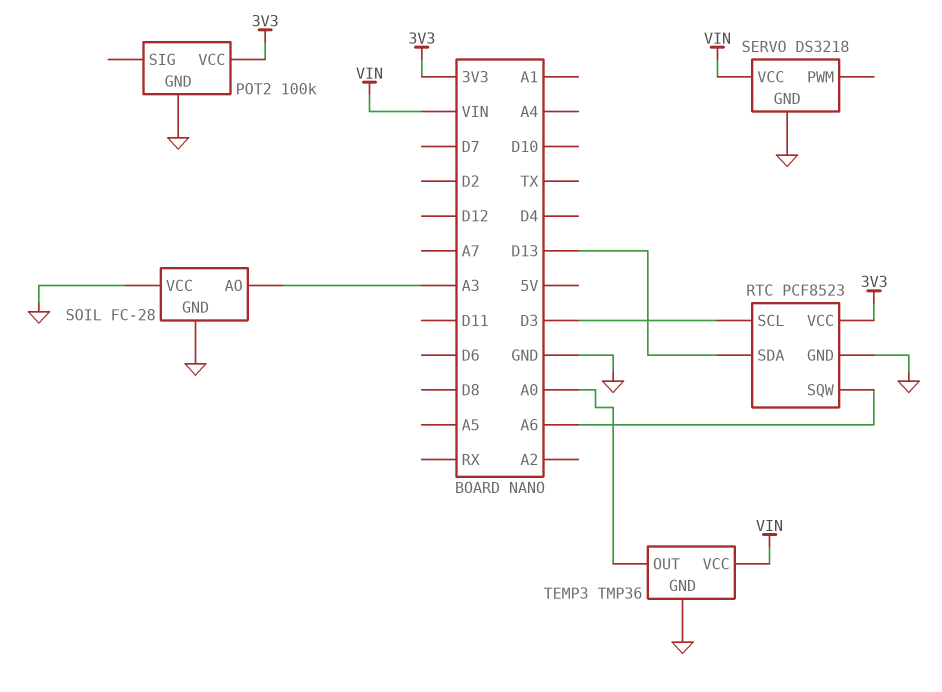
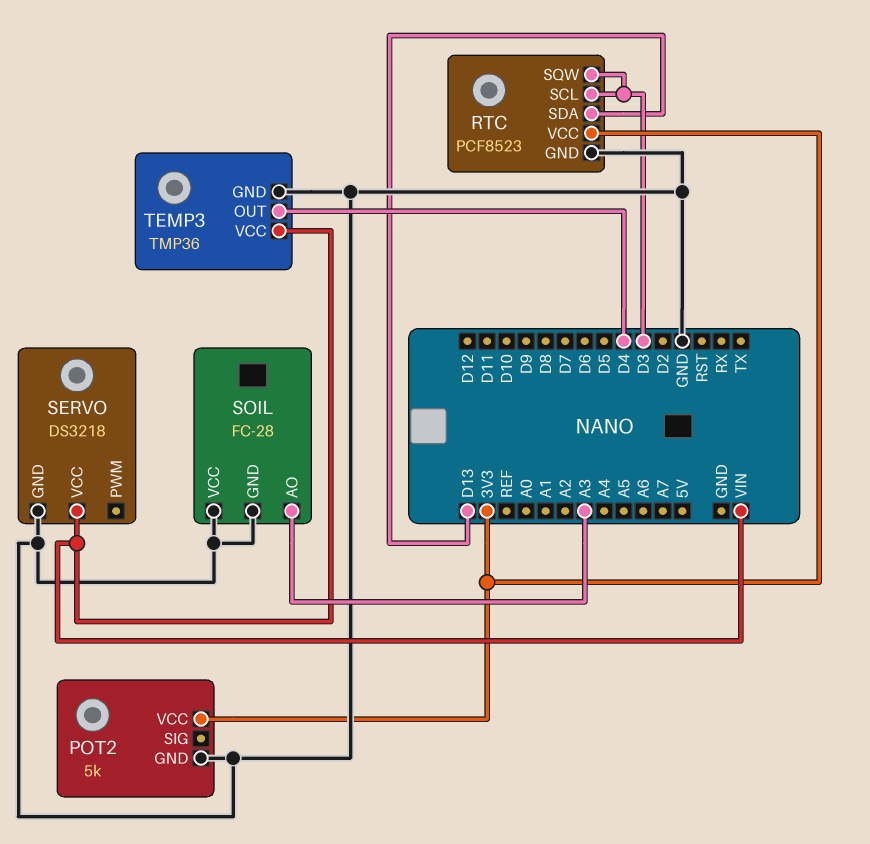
POT2: 100k -> 5k
RTC pin SQW: A6 -> D3
TEMP3 pin OUT: A0 -> D4

